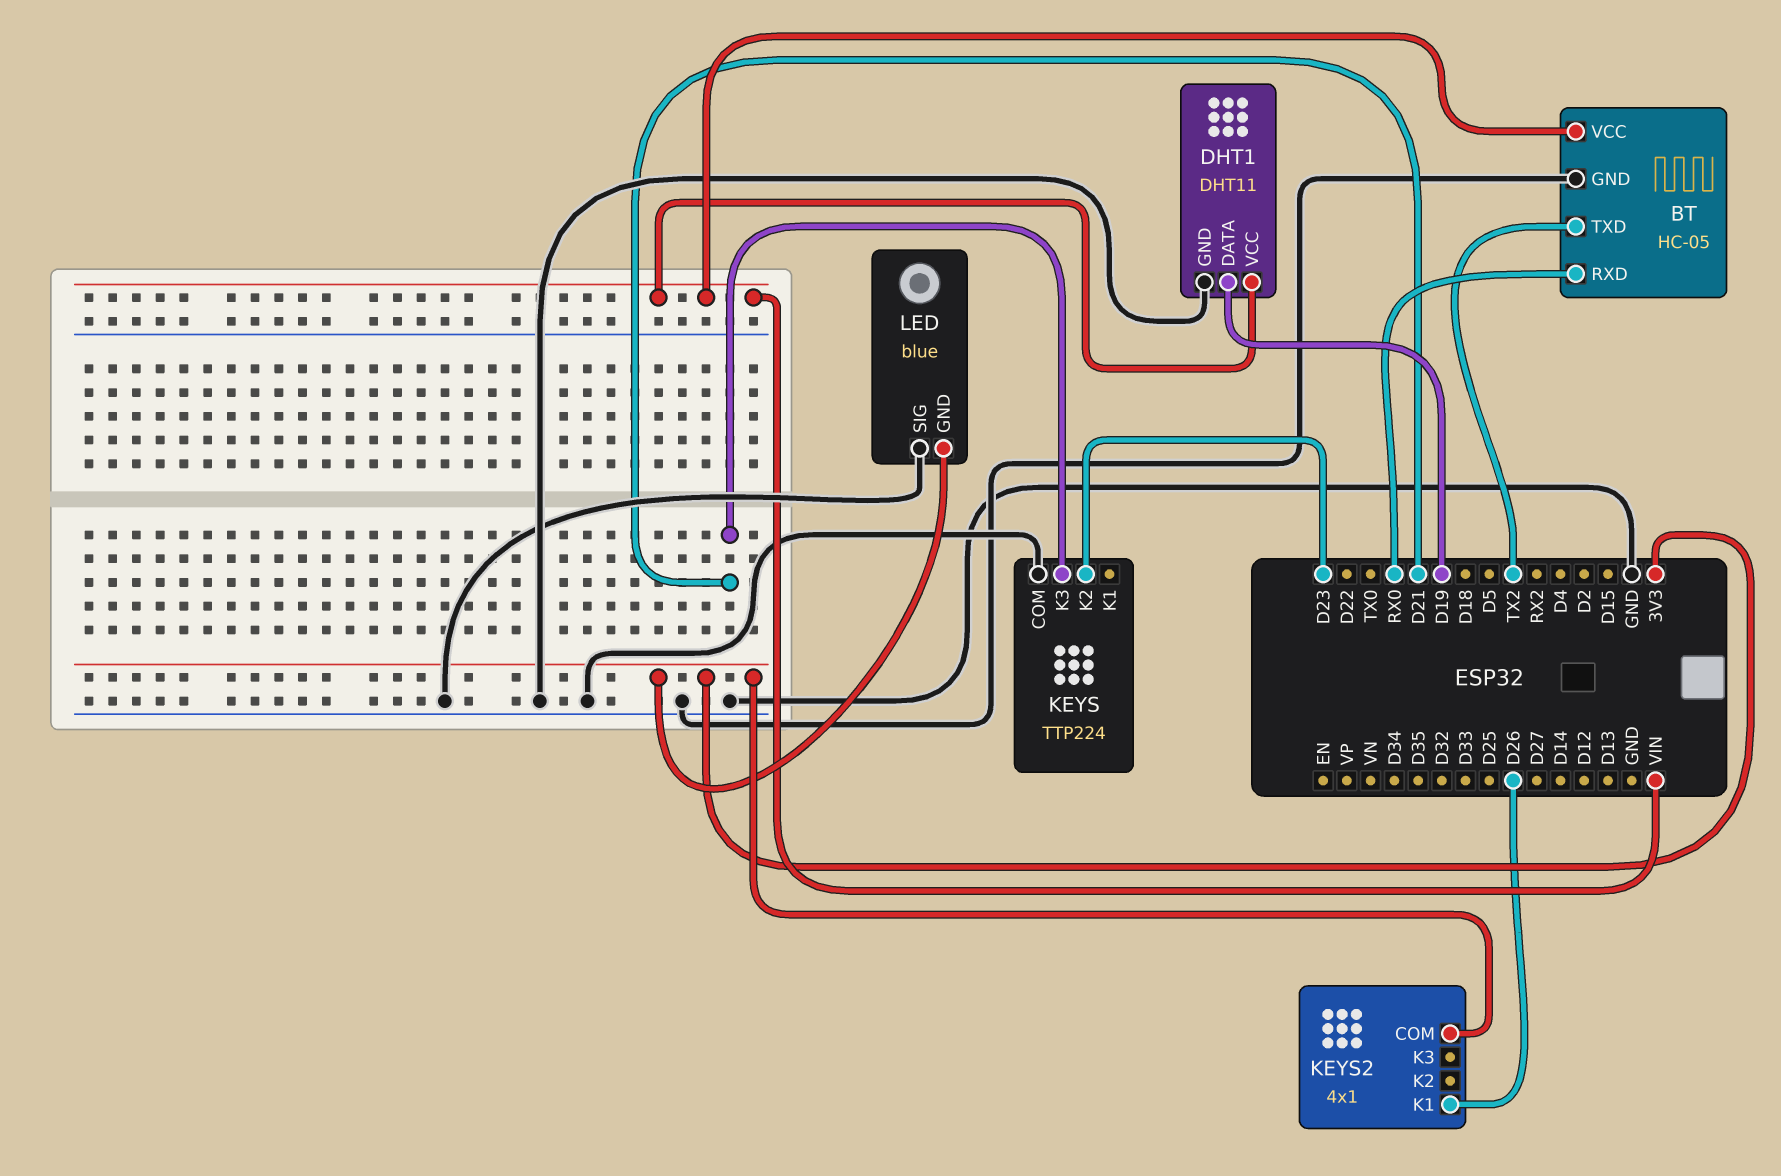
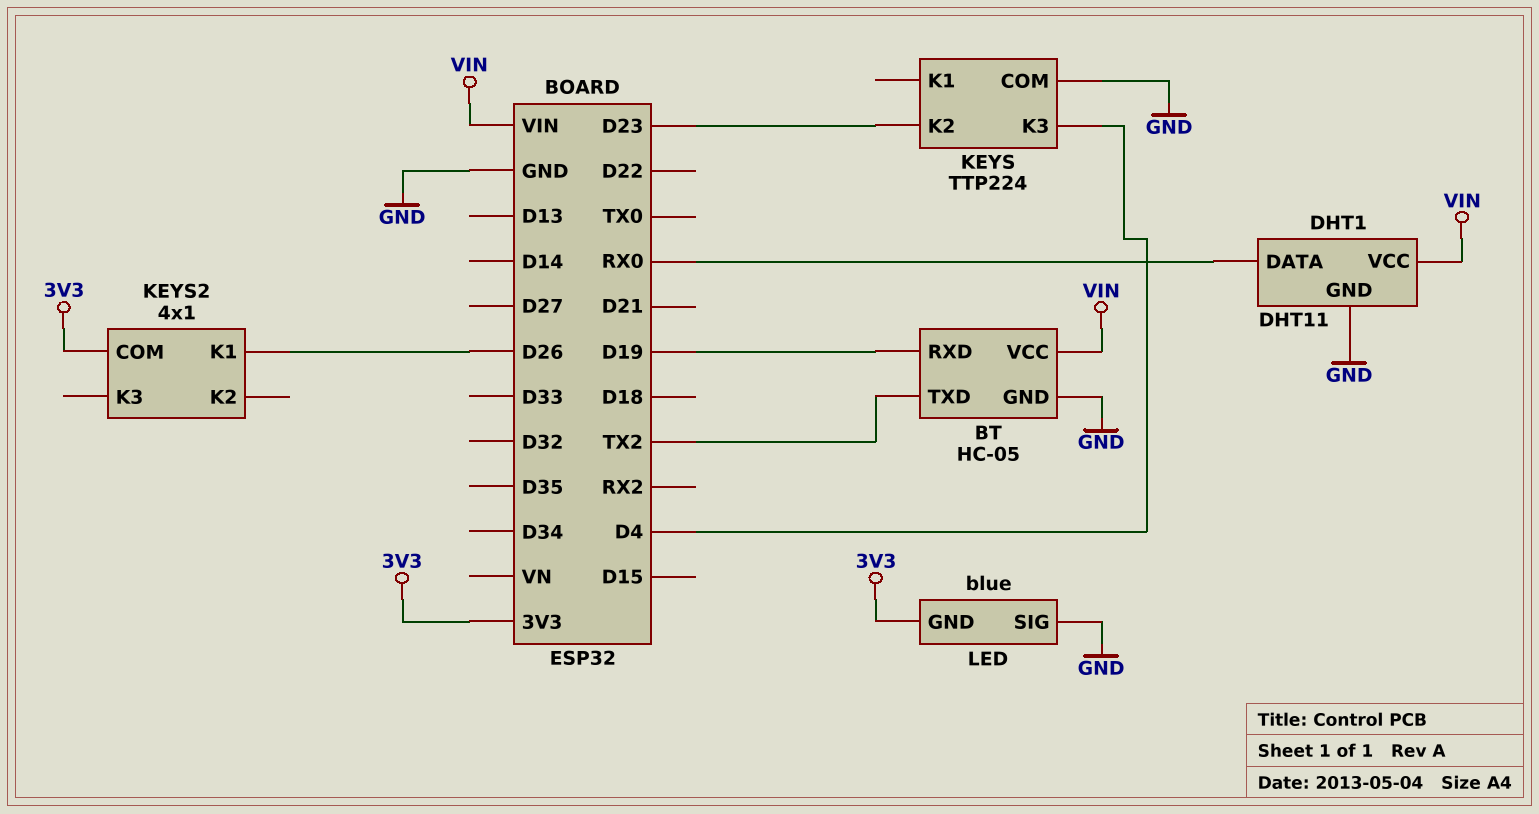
BT pin RXD: RX0 -> D19
DHT1 pin DATA: D19 -> RX0
KEYS pin K3: D21 -> D4

